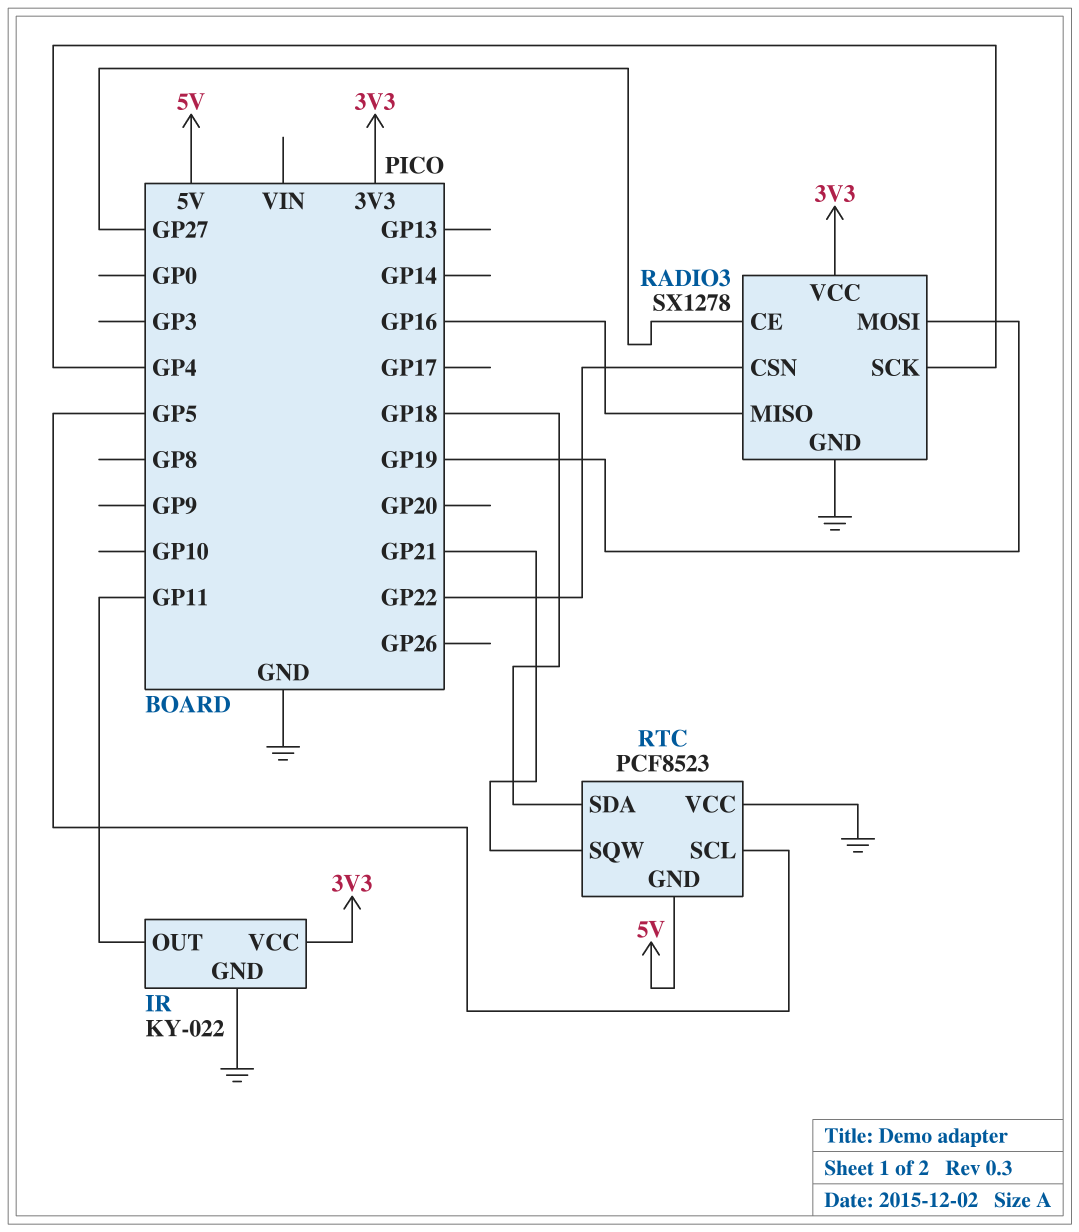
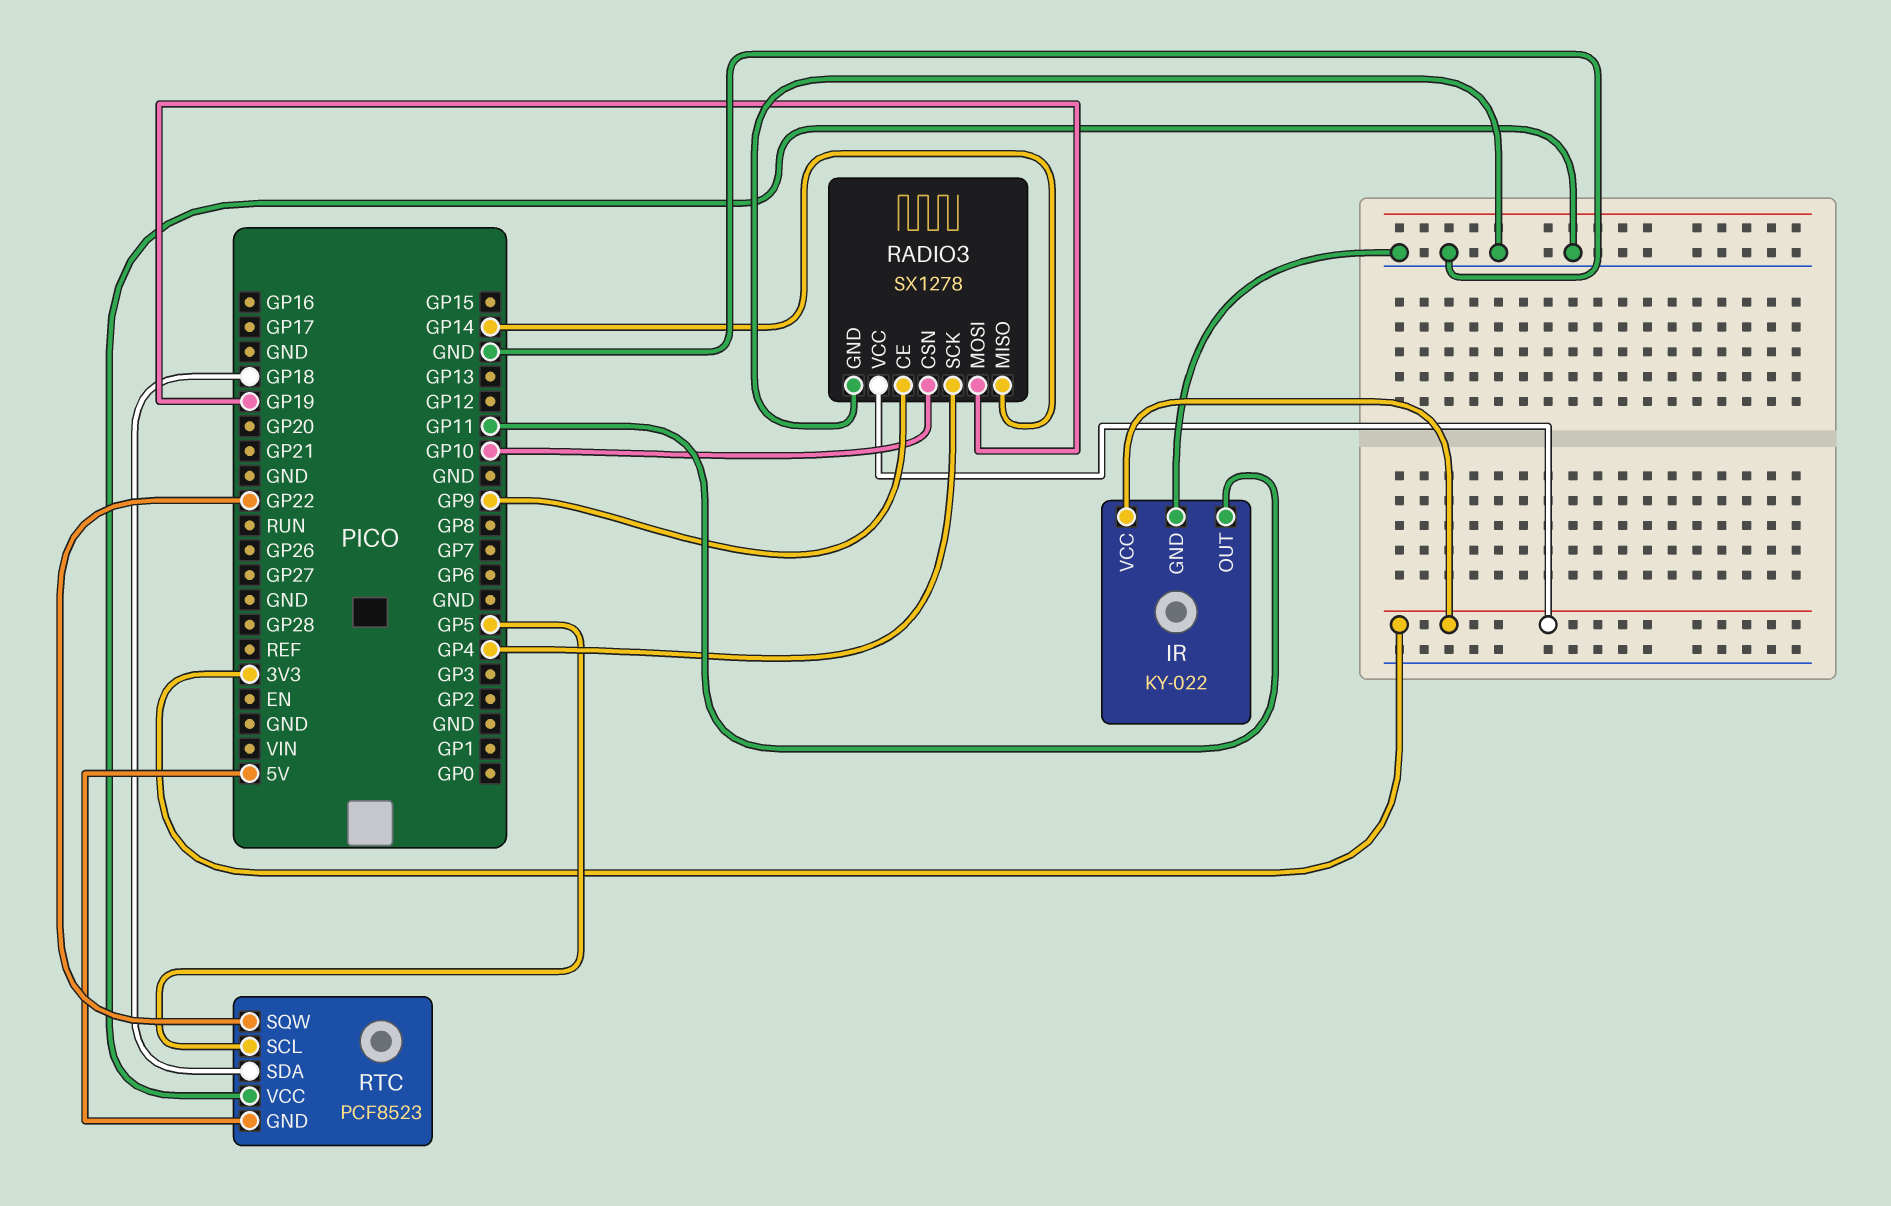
RADIO3 pin CE: GP27 -> GP9
RADIO3 pin CSN: GP22 -> GP10
RADIO3 pin MISO: GP16 -> GP14
RTC pin SQW: GP21 -> GP22

